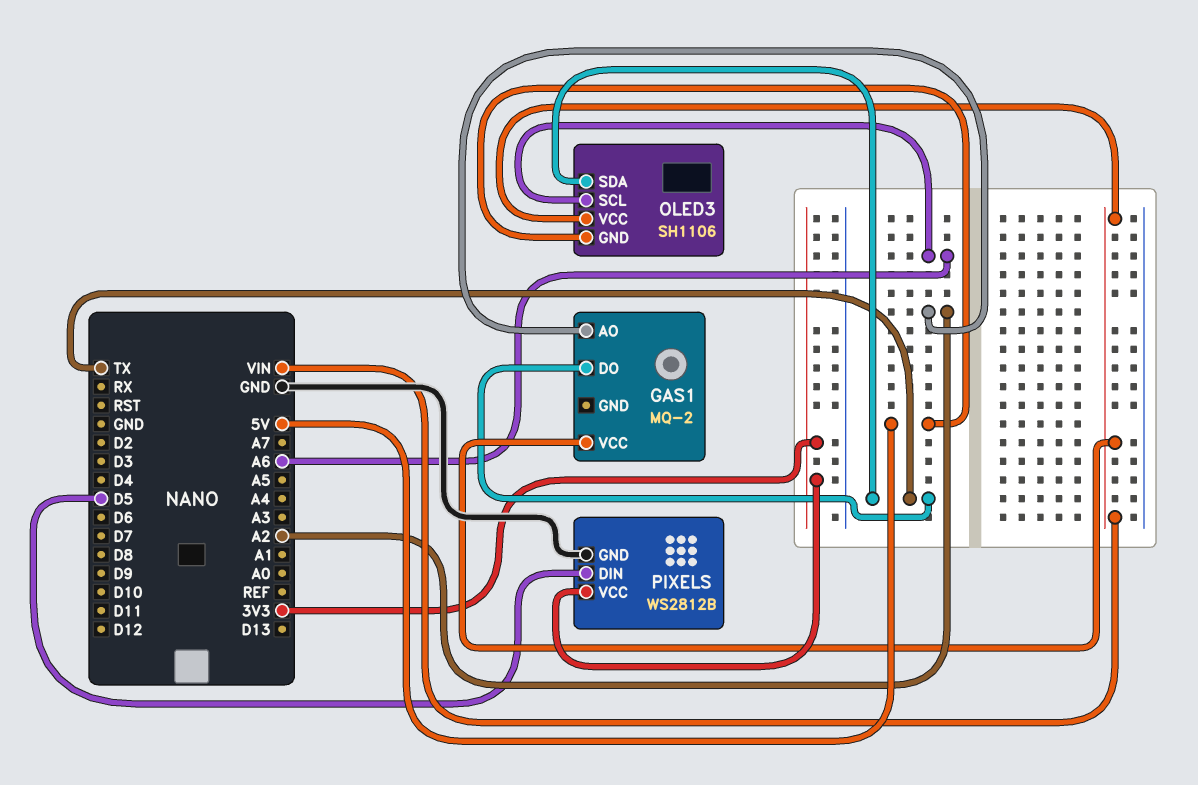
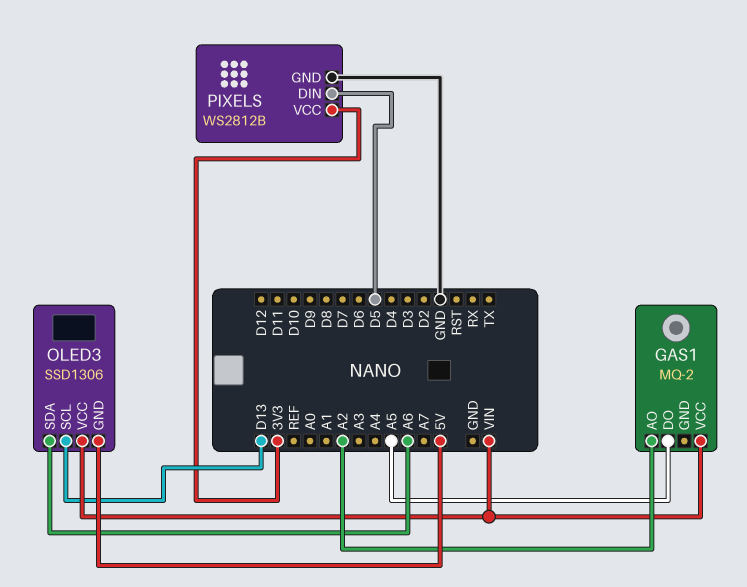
GAS1 pin DO: TX -> A5
OLED3: SH1106 -> SSD1306
OLED3 pin SCL: A6 -> D13
OLED3 pin SDA: TX -> A6

